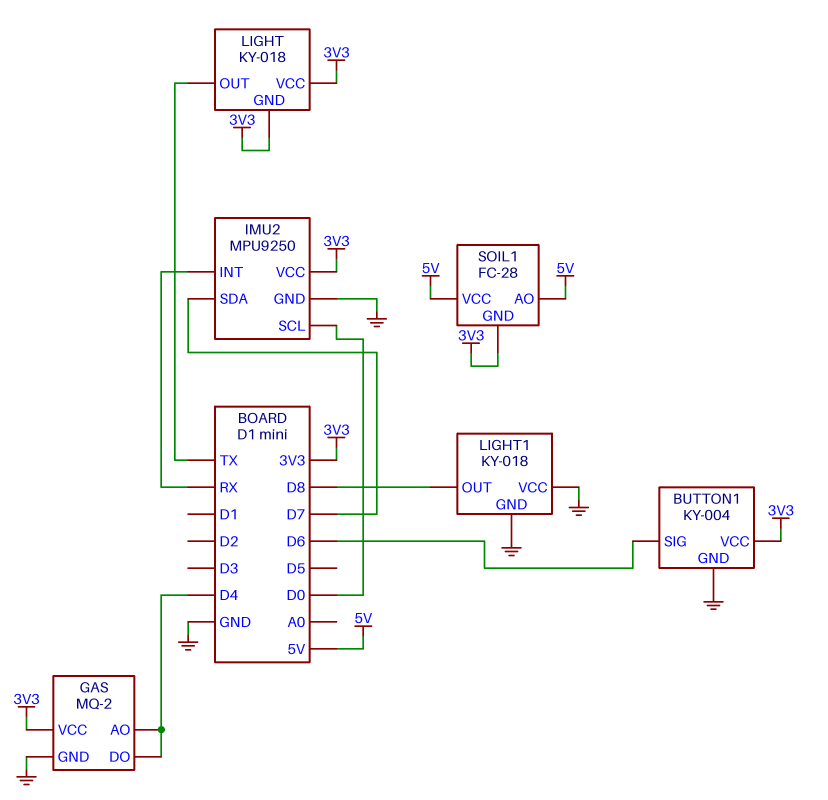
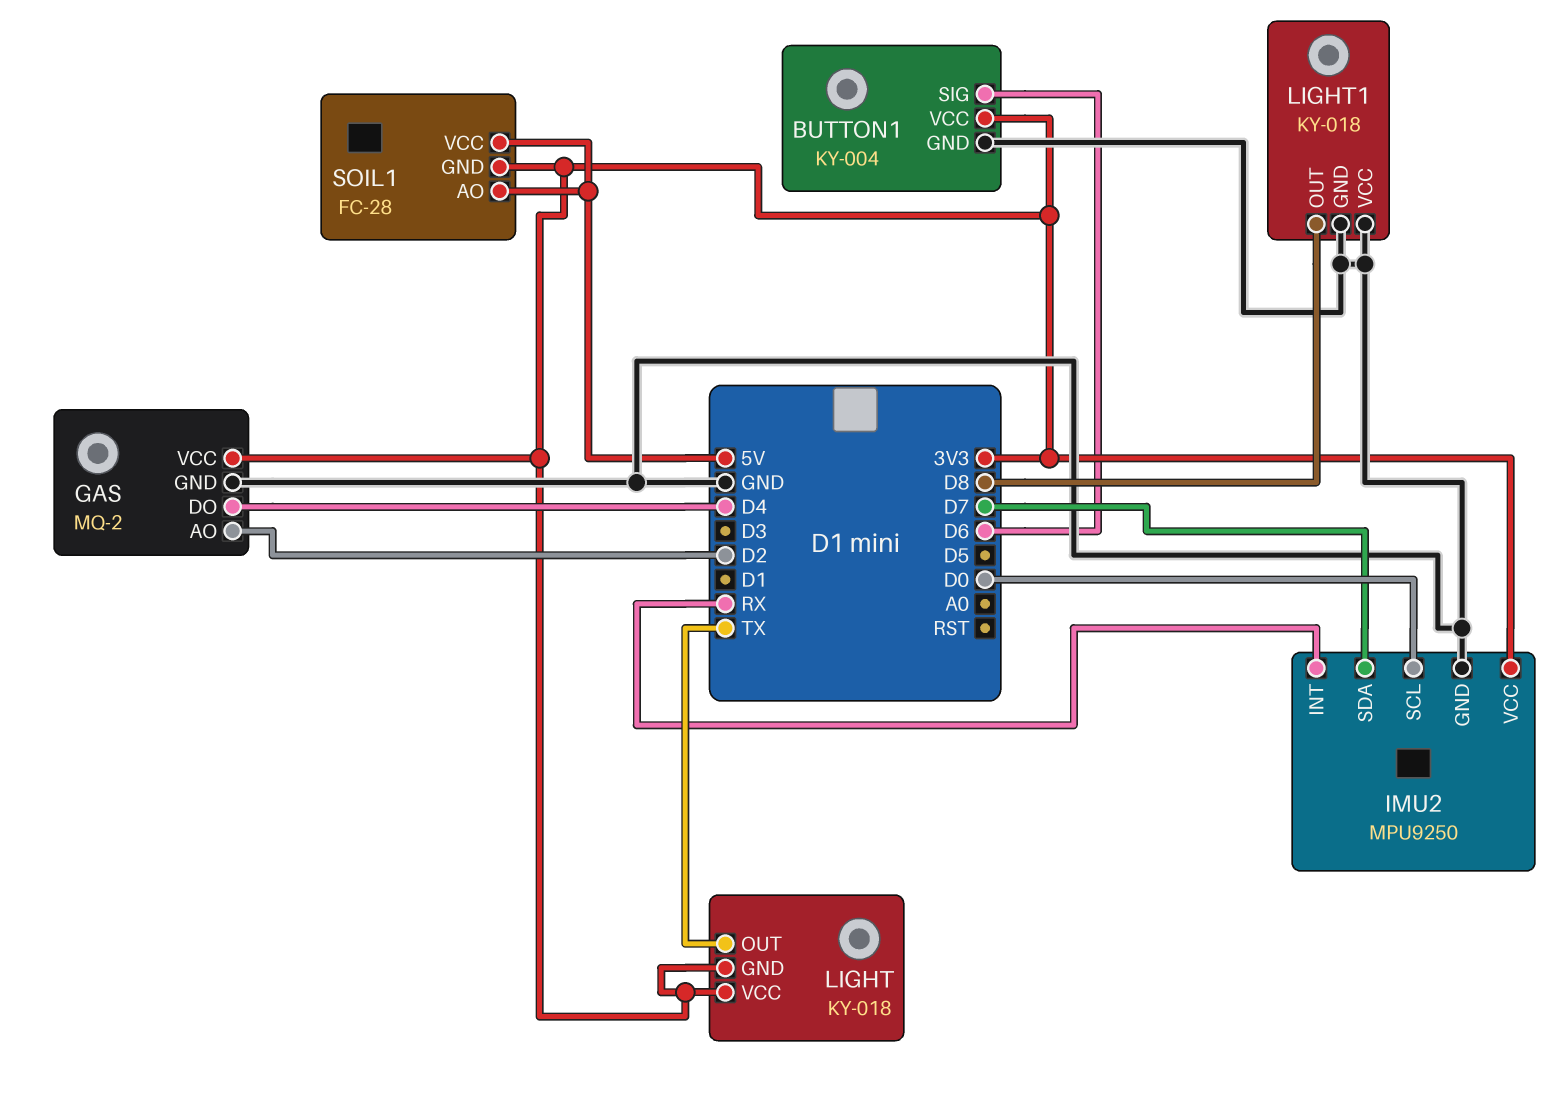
GAS pin AO: D4 -> D2

